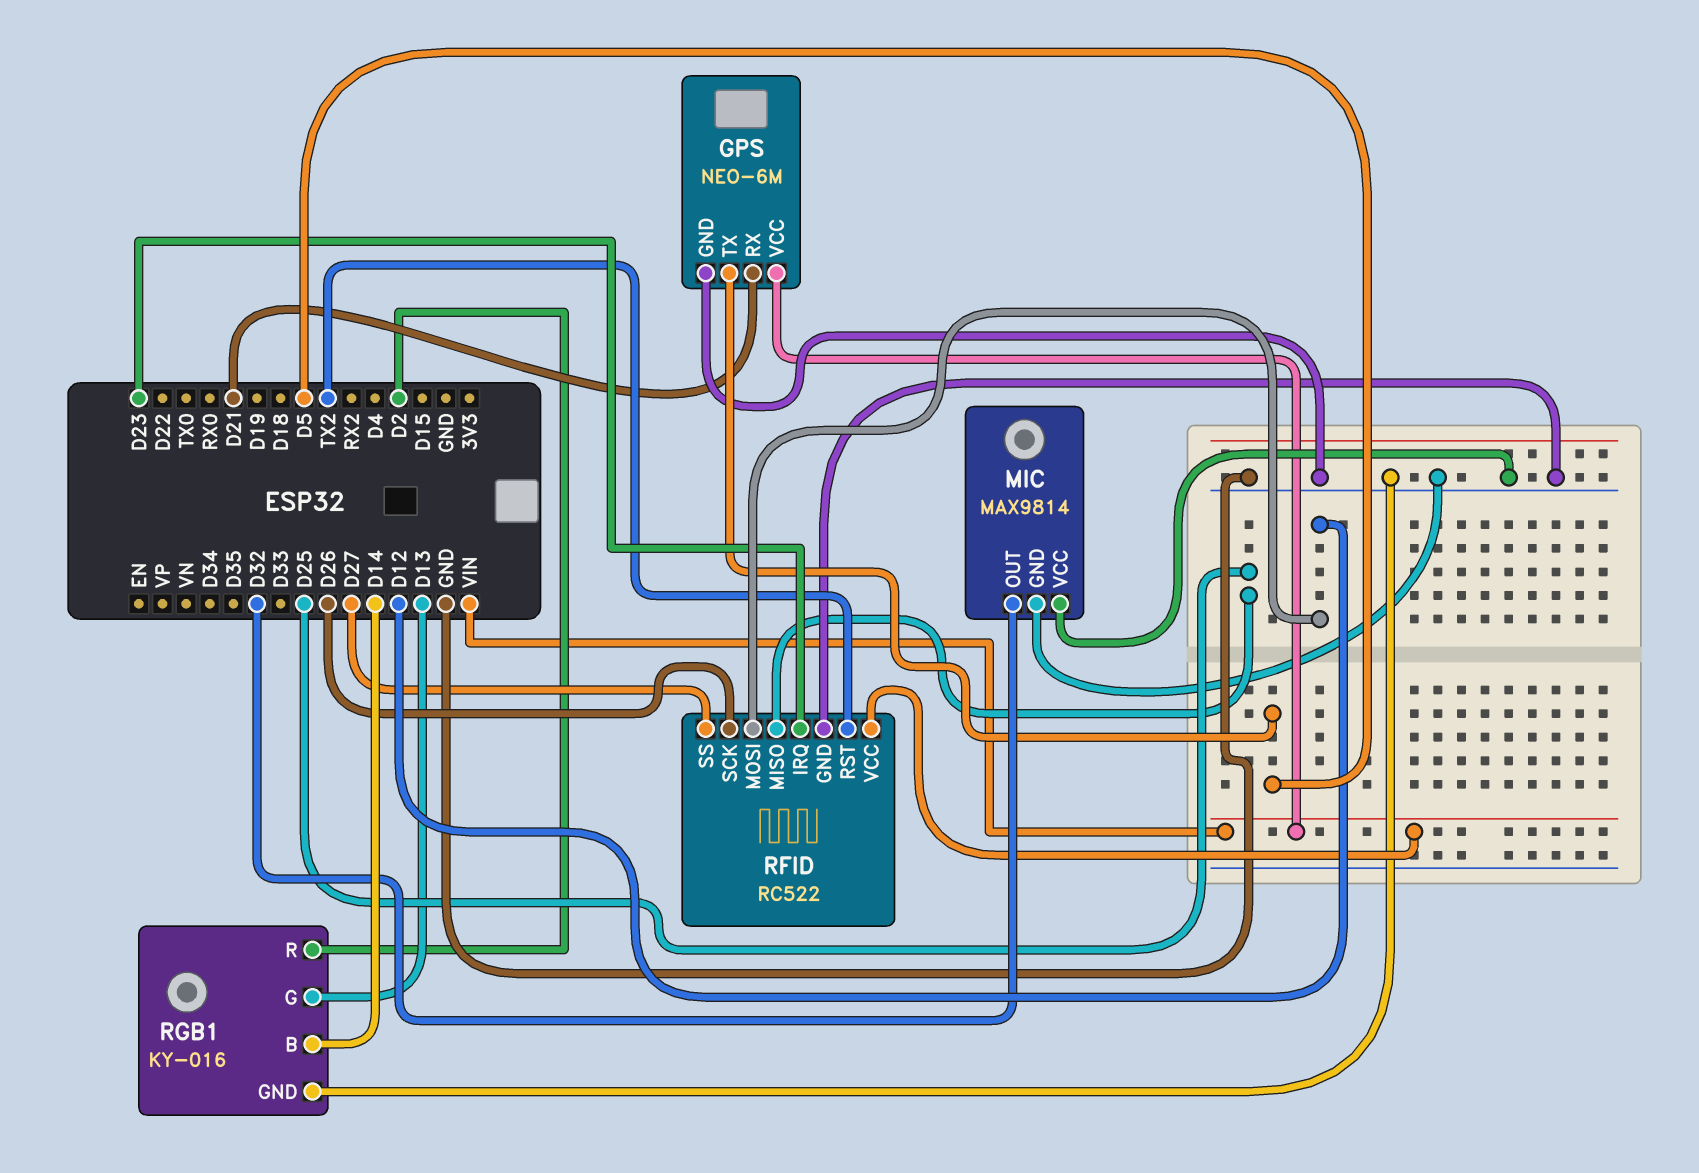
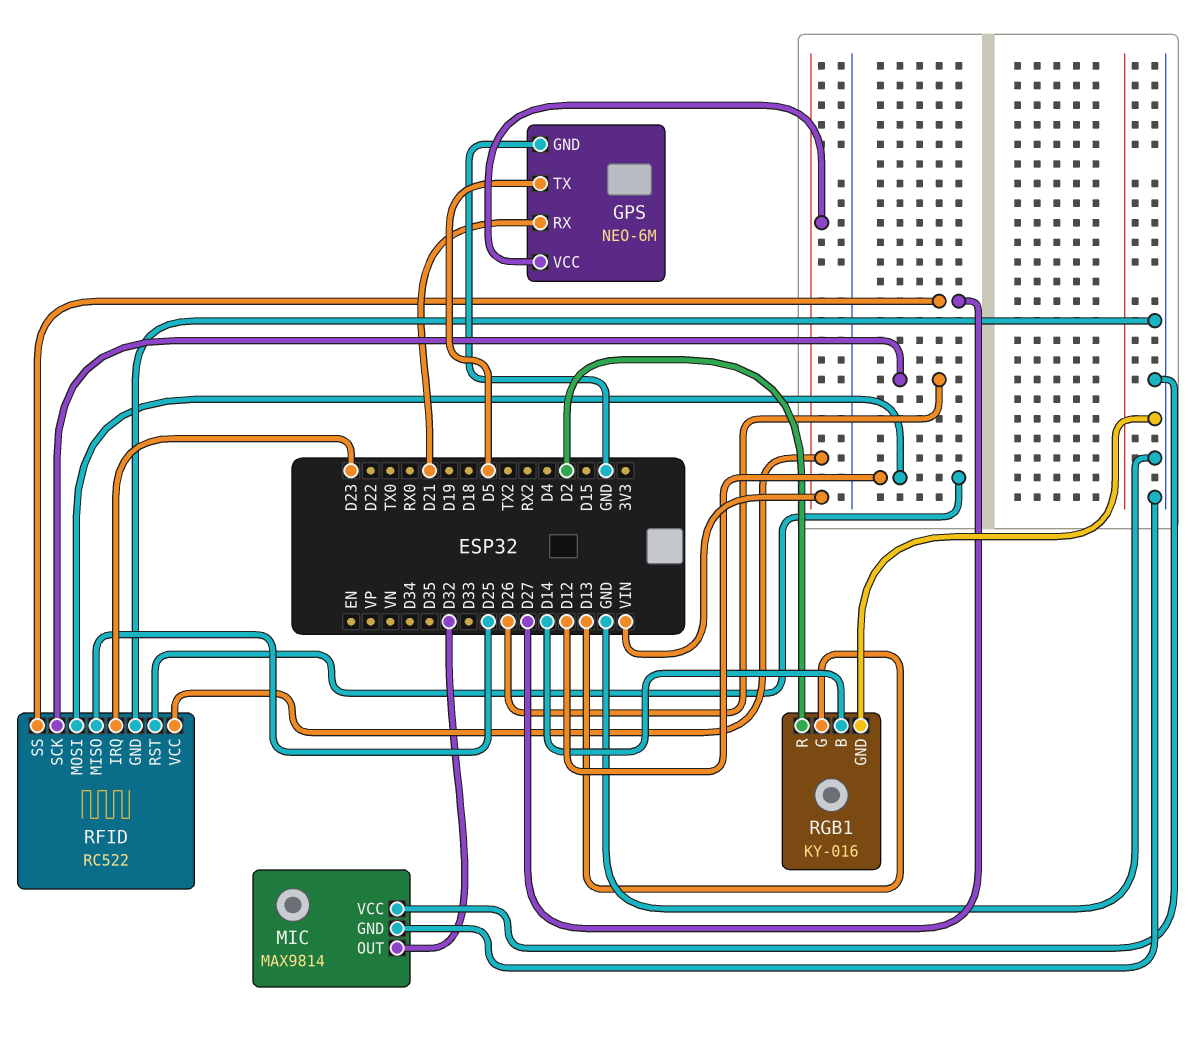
RFID pin RST: TX2 -> D12

